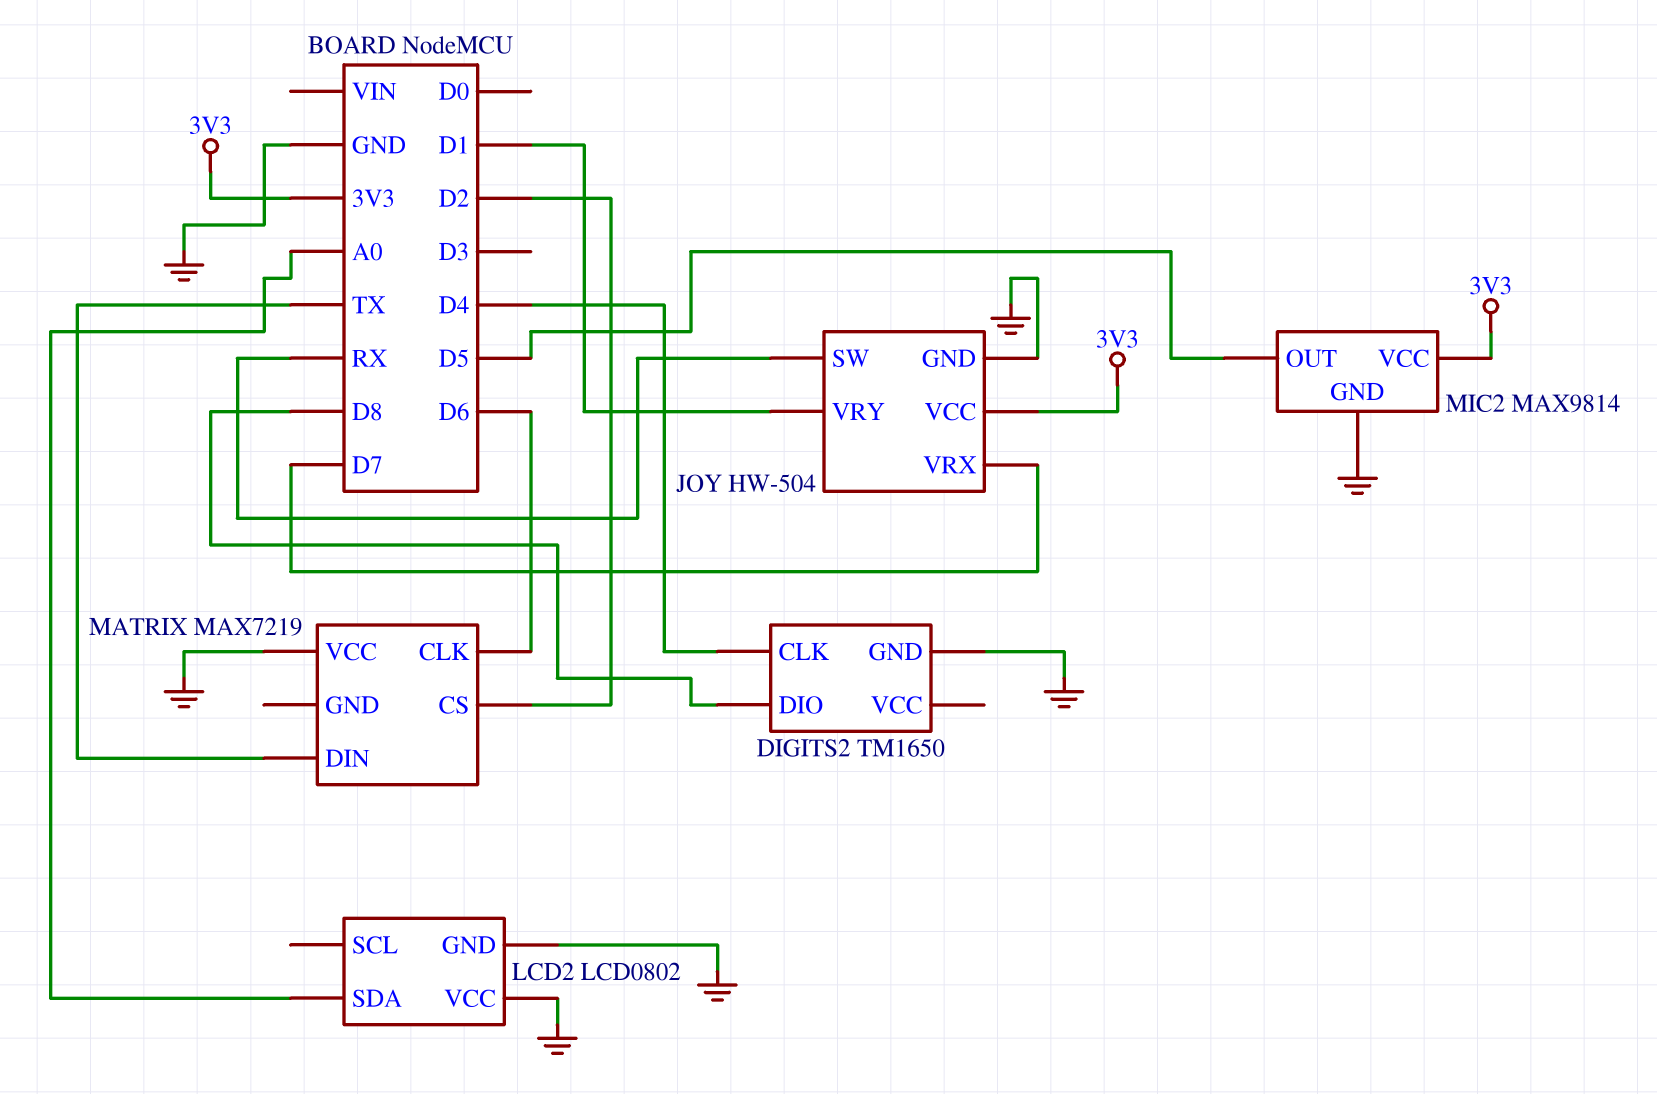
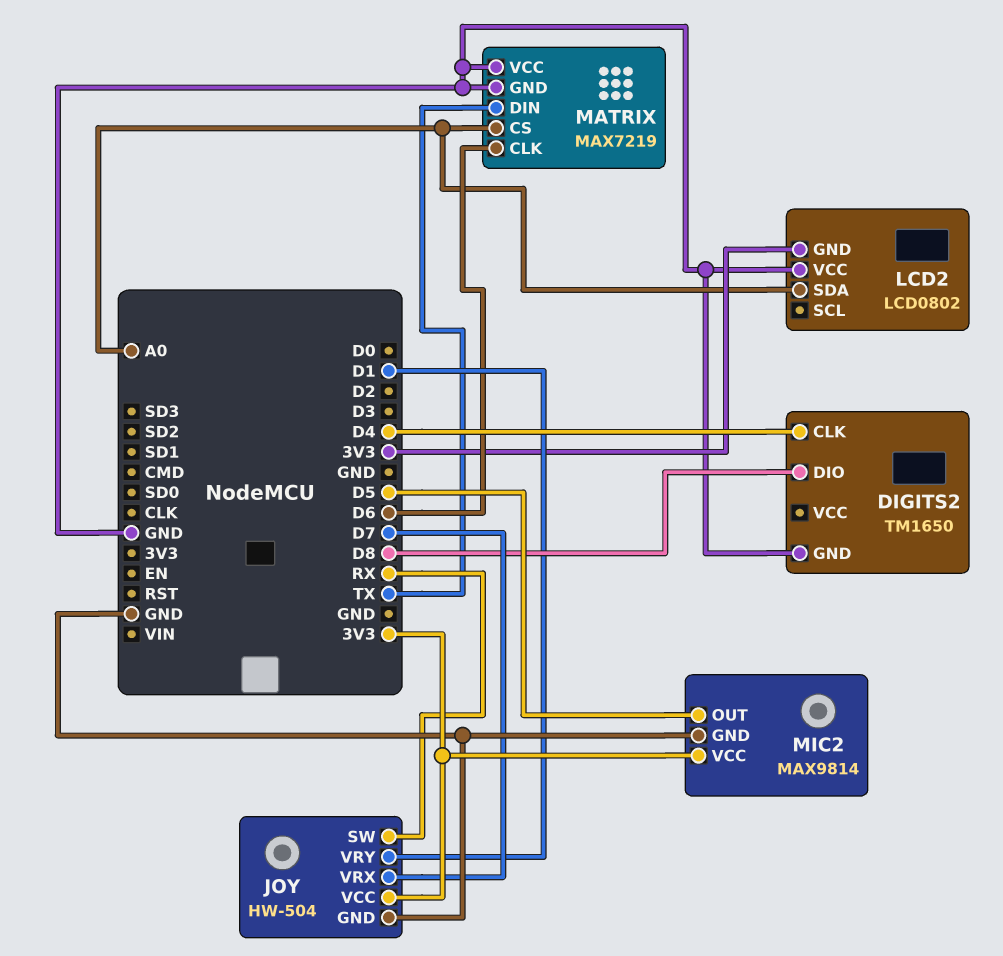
LCD2 pin GND: GND -> 3V3
MATRIX pin CS: D2 -> A0
MATRIX pin GND: none -> GND

